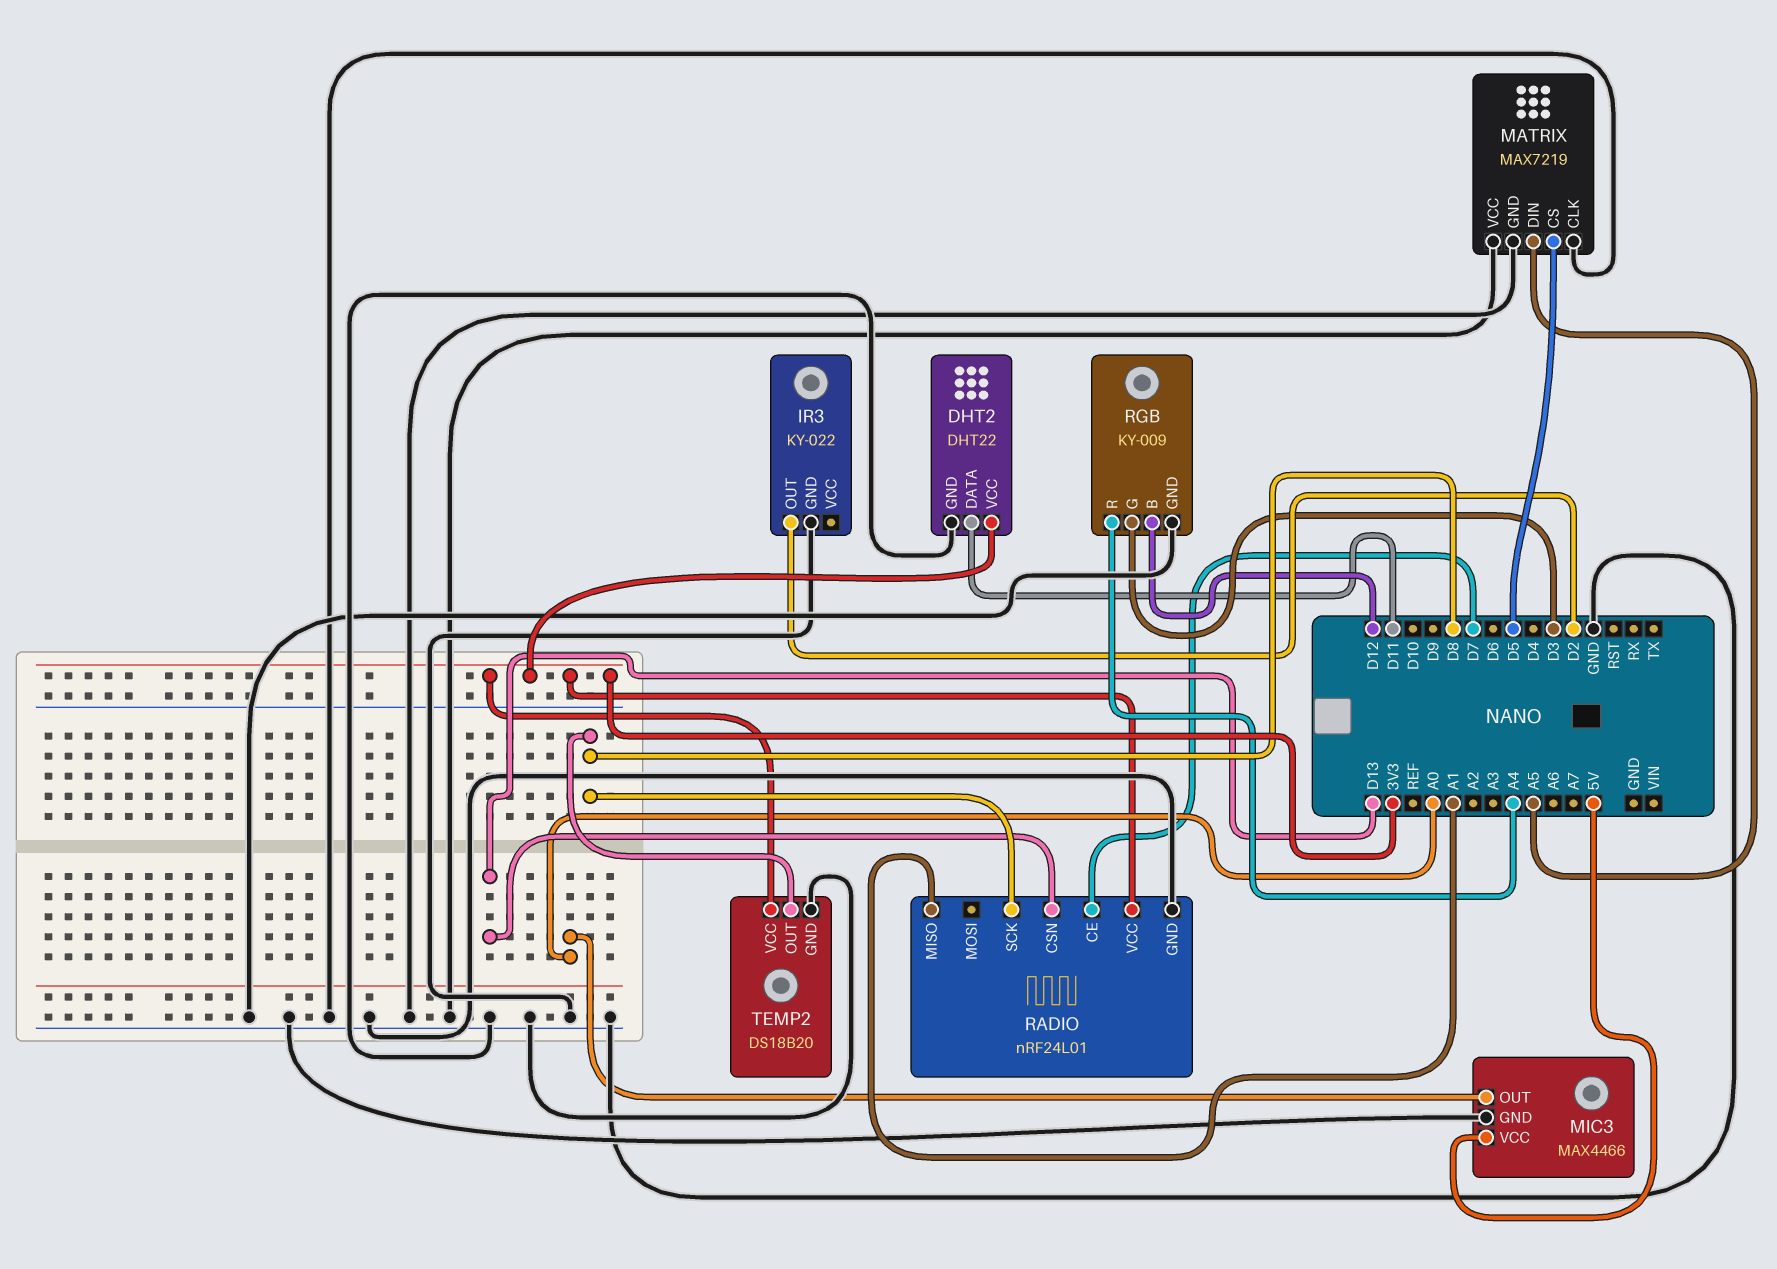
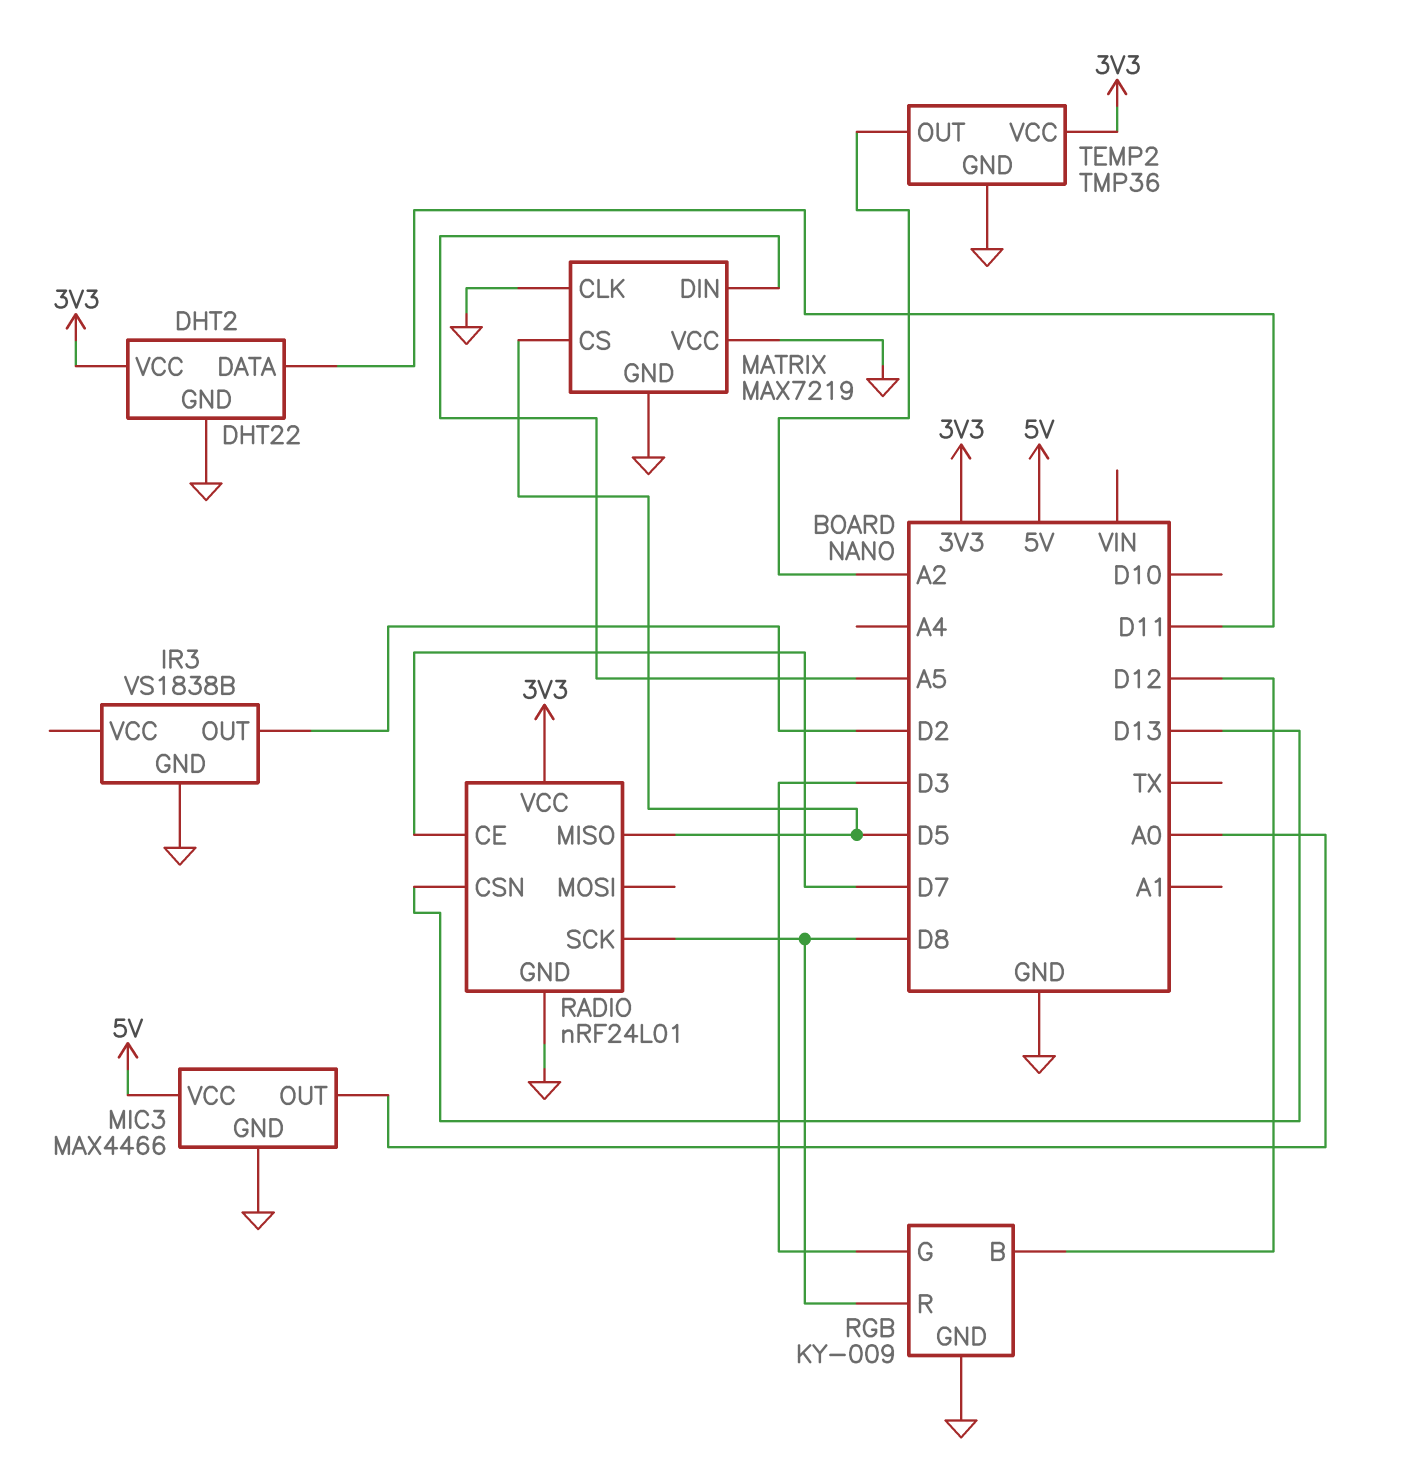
IR3: KY-022 -> VS1838B
RADIO pin MISO: A1 -> D5
RGB pin R: A4 -> D8
TEMP2: DS18B20 -> TMP36
TEMP2 pin OUT: D8 -> A2

